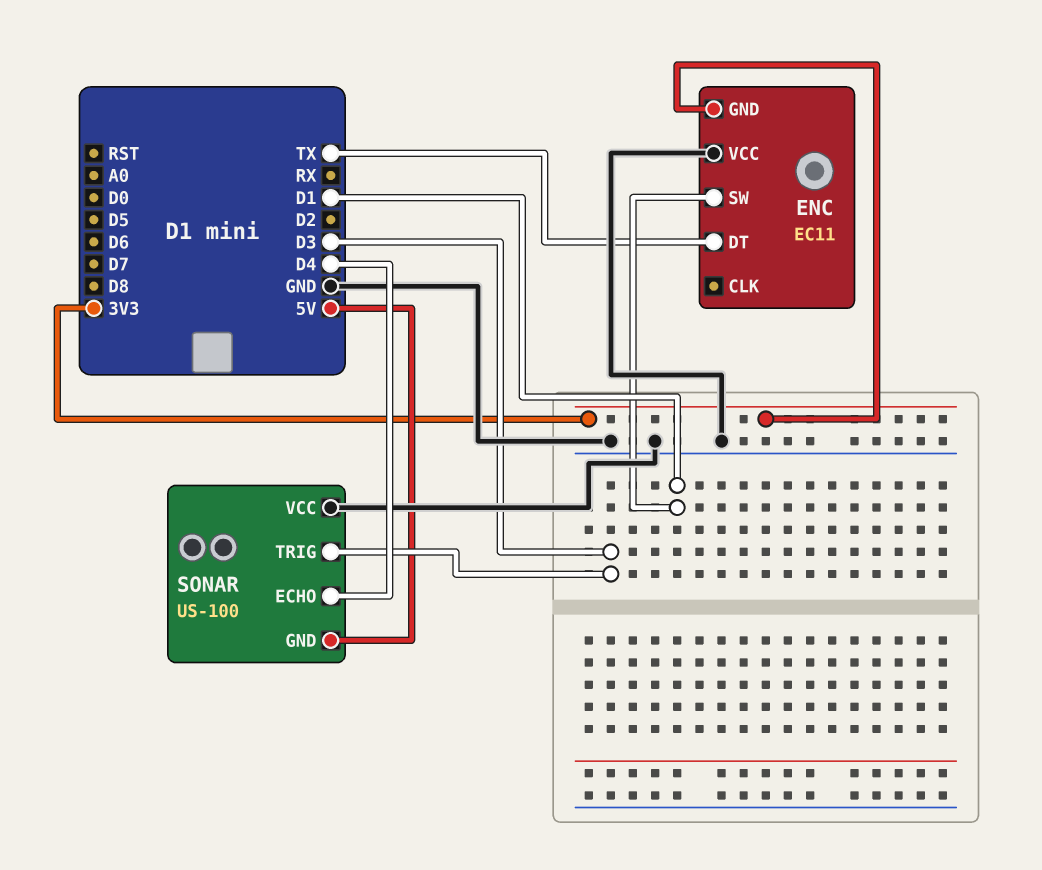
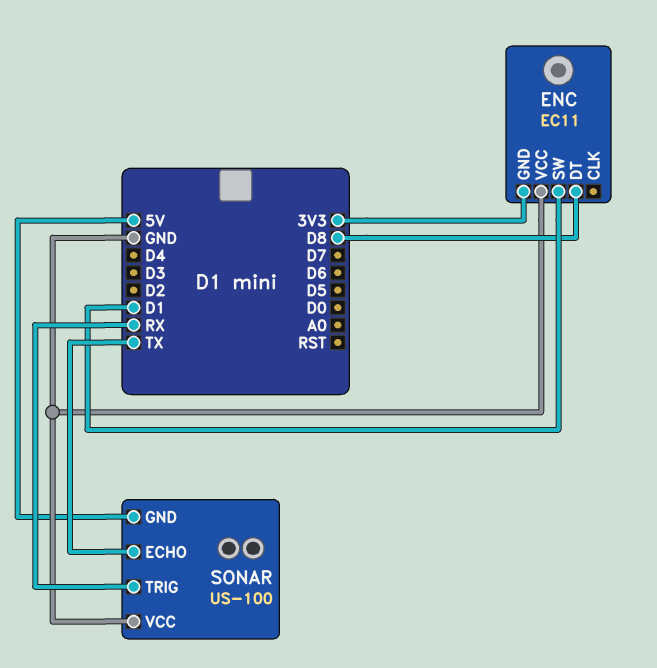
ENC pin DT: TX -> D8
SONAR pin ECHO: D4 -> TX
SONAR pin TRIG: D3 -> RX

